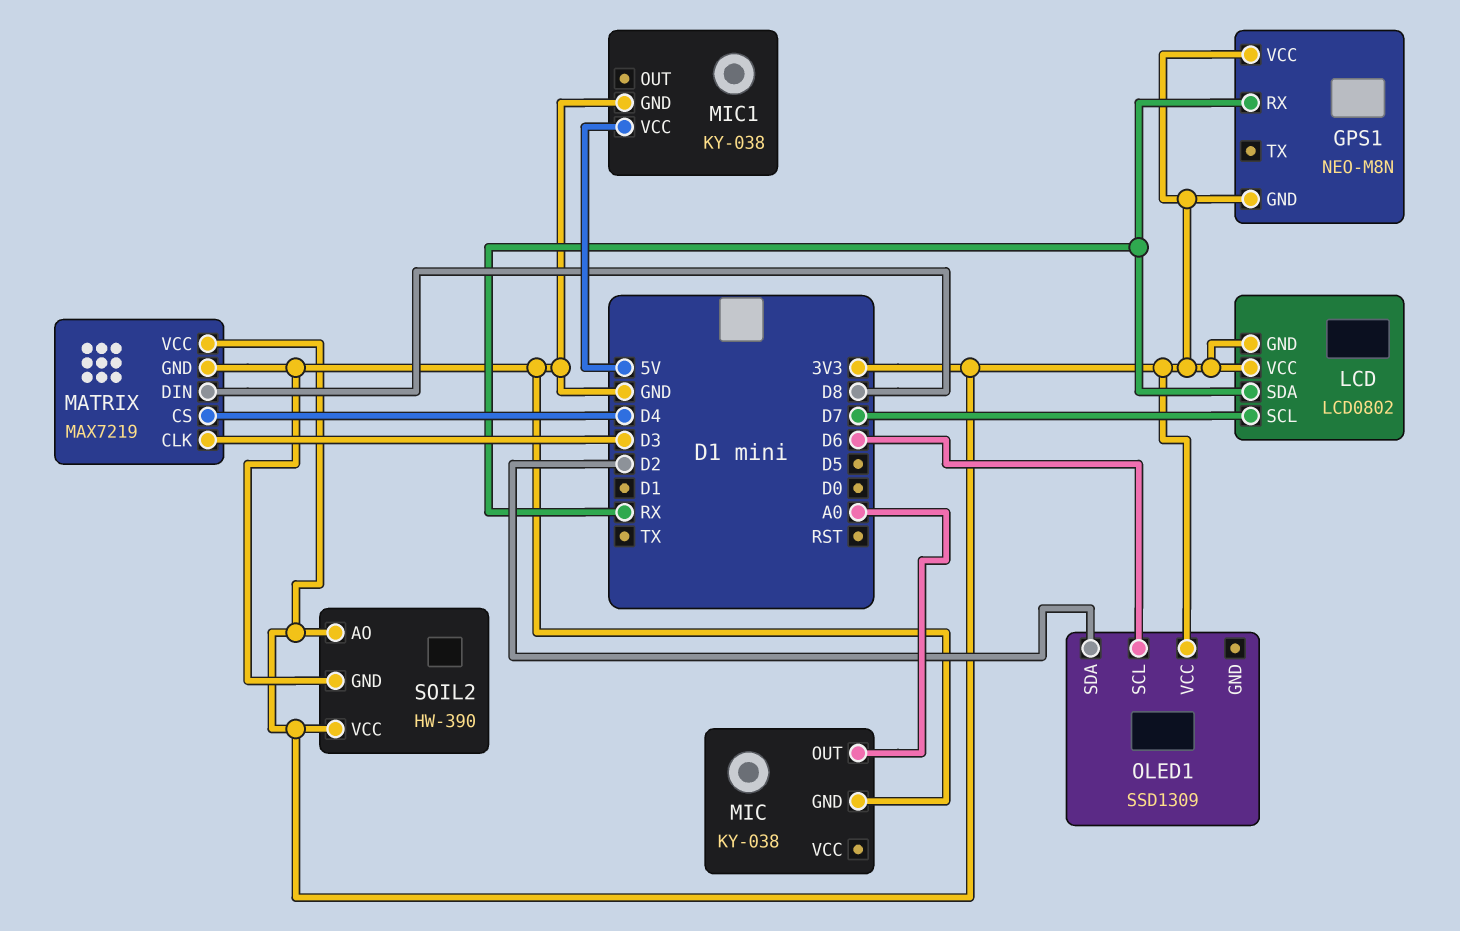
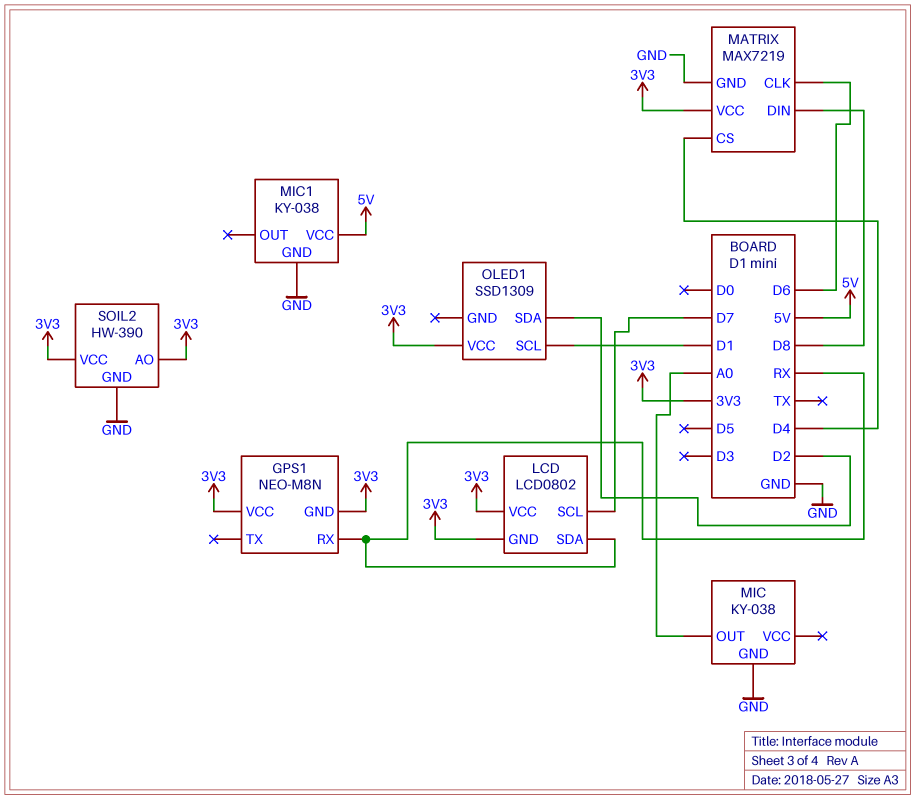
MATRIX pin CLK: D3 -> D6
OLED1 pin SCL: D6 -> D1

